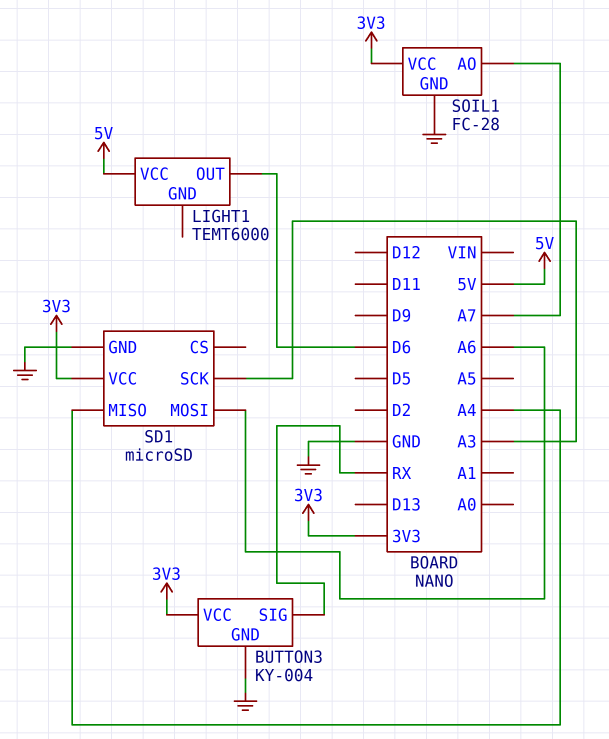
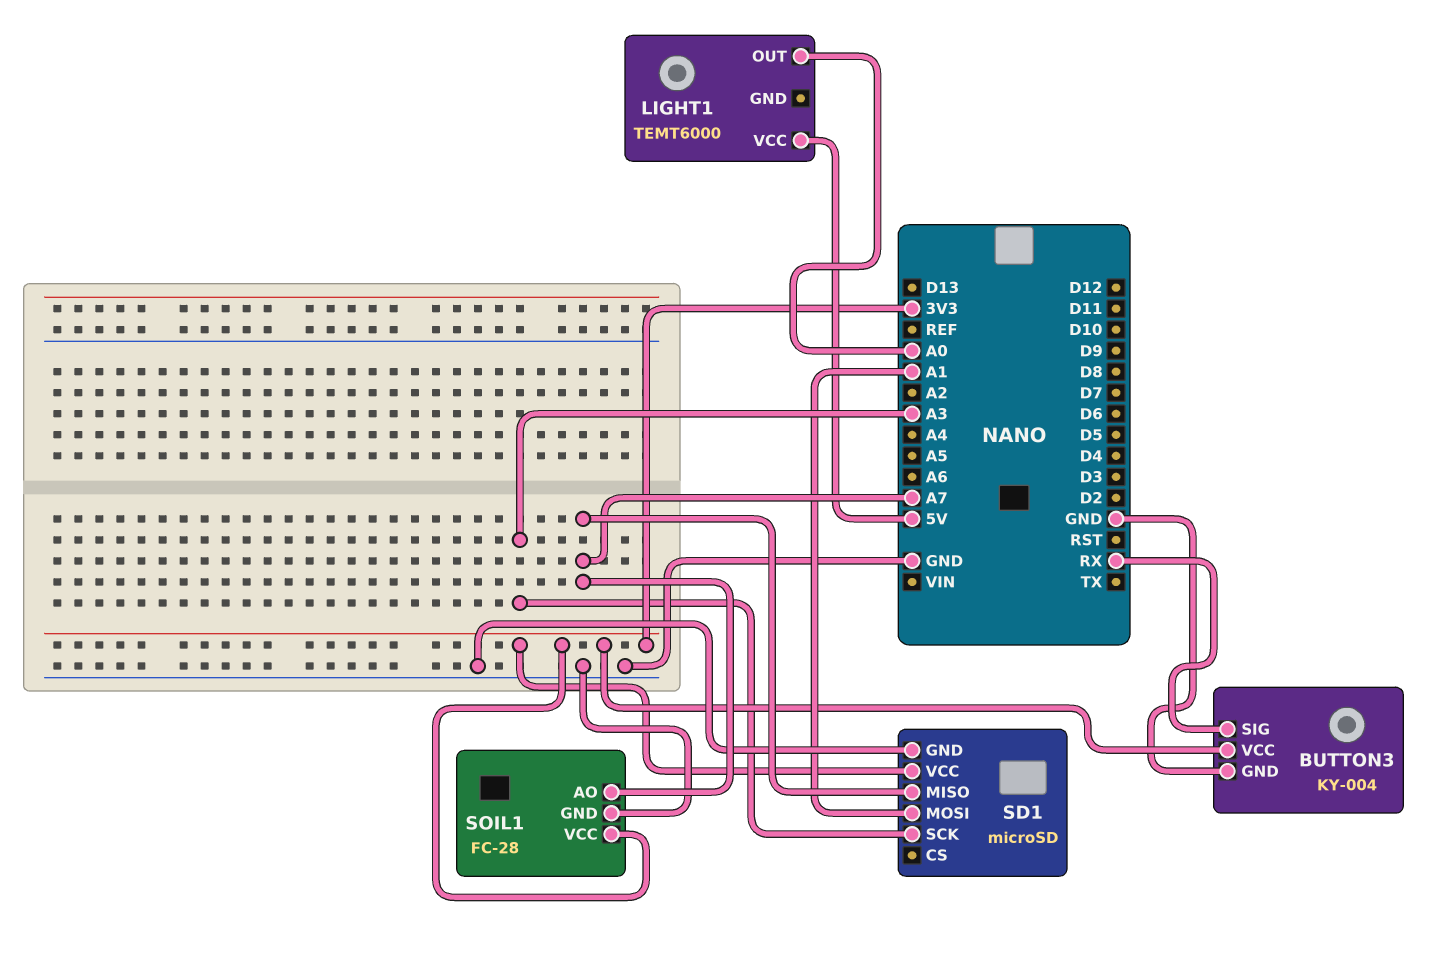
LIGHT1 pin OUT: D6 -> A0
SD1 pin MISO: A4 -> A7
SD1 pin MOSI: A6 -> A1

